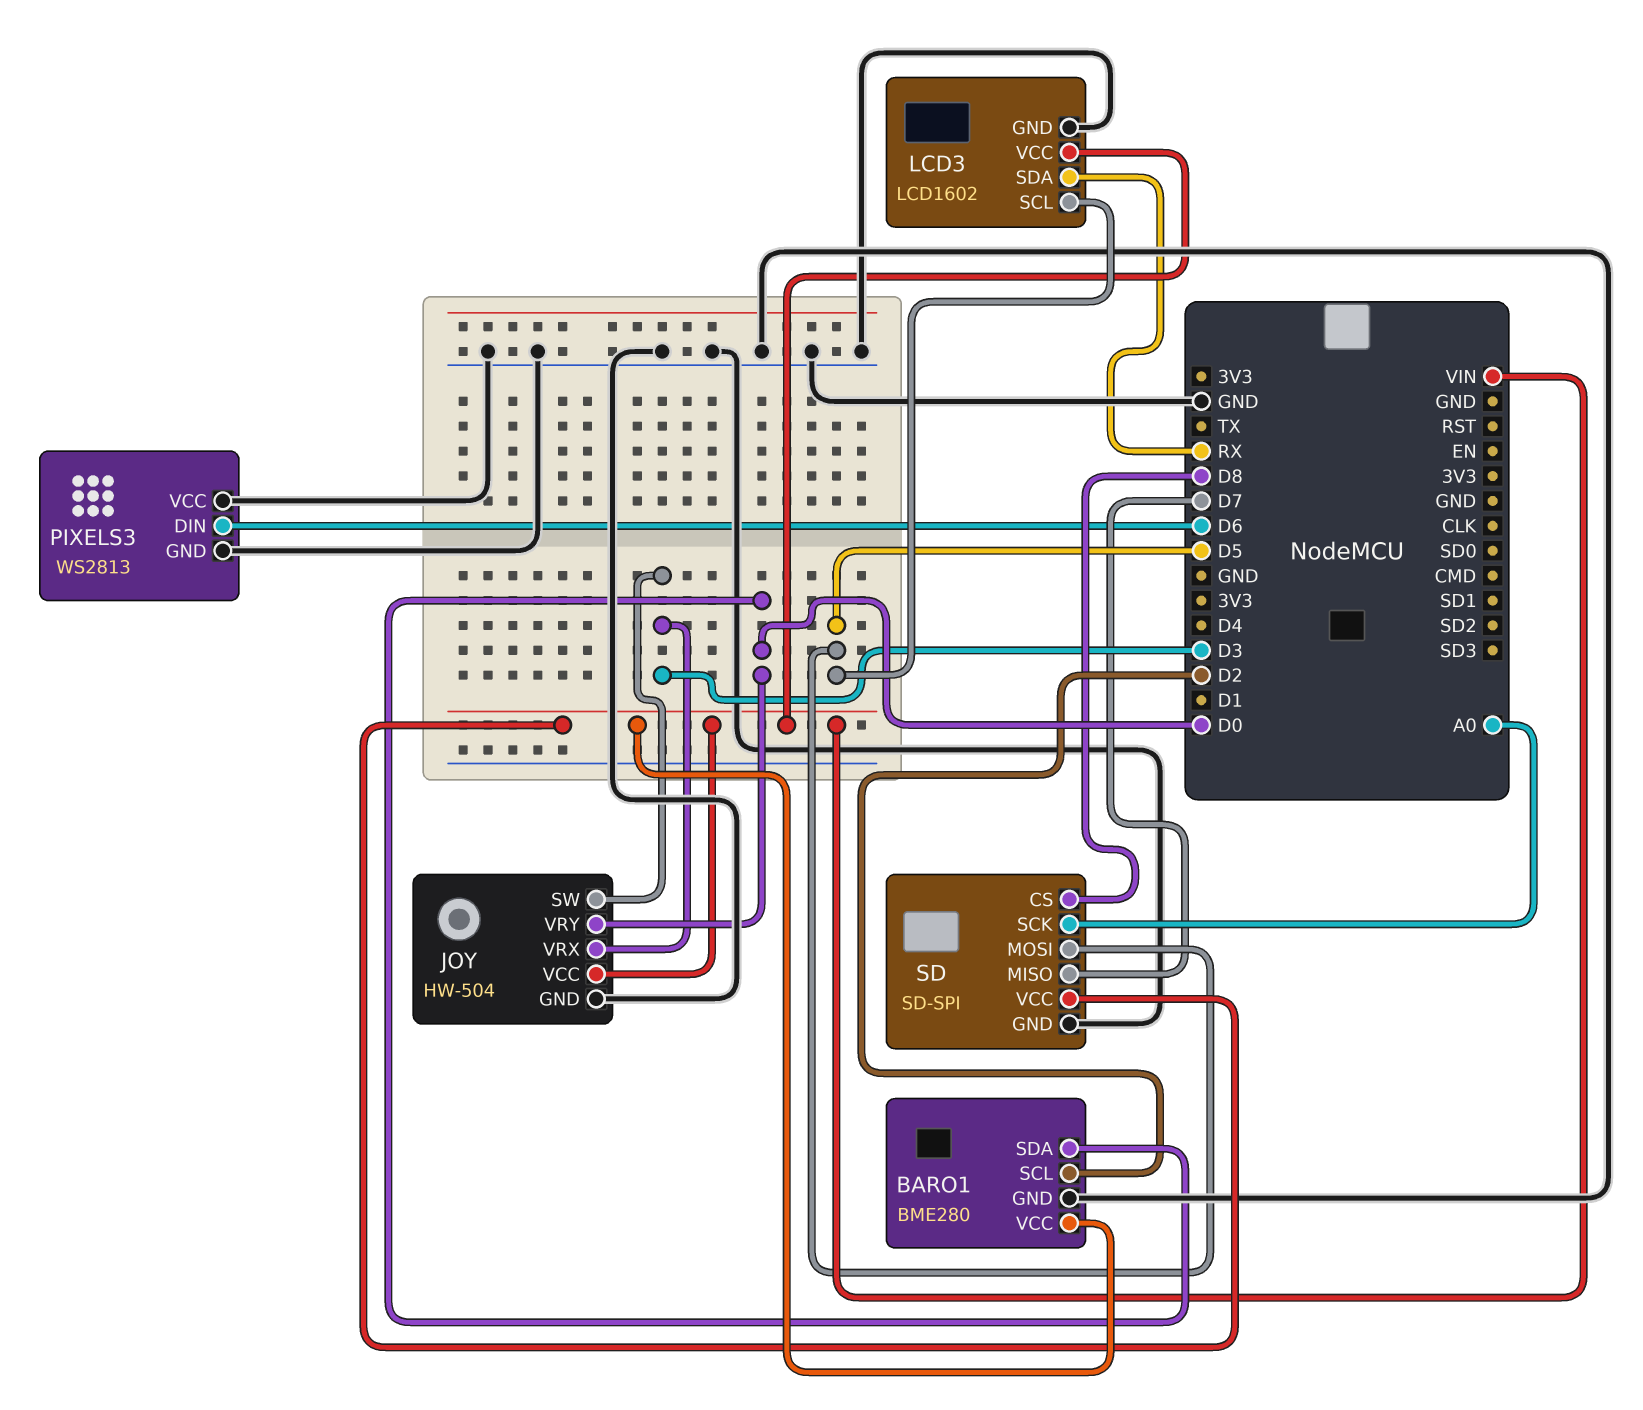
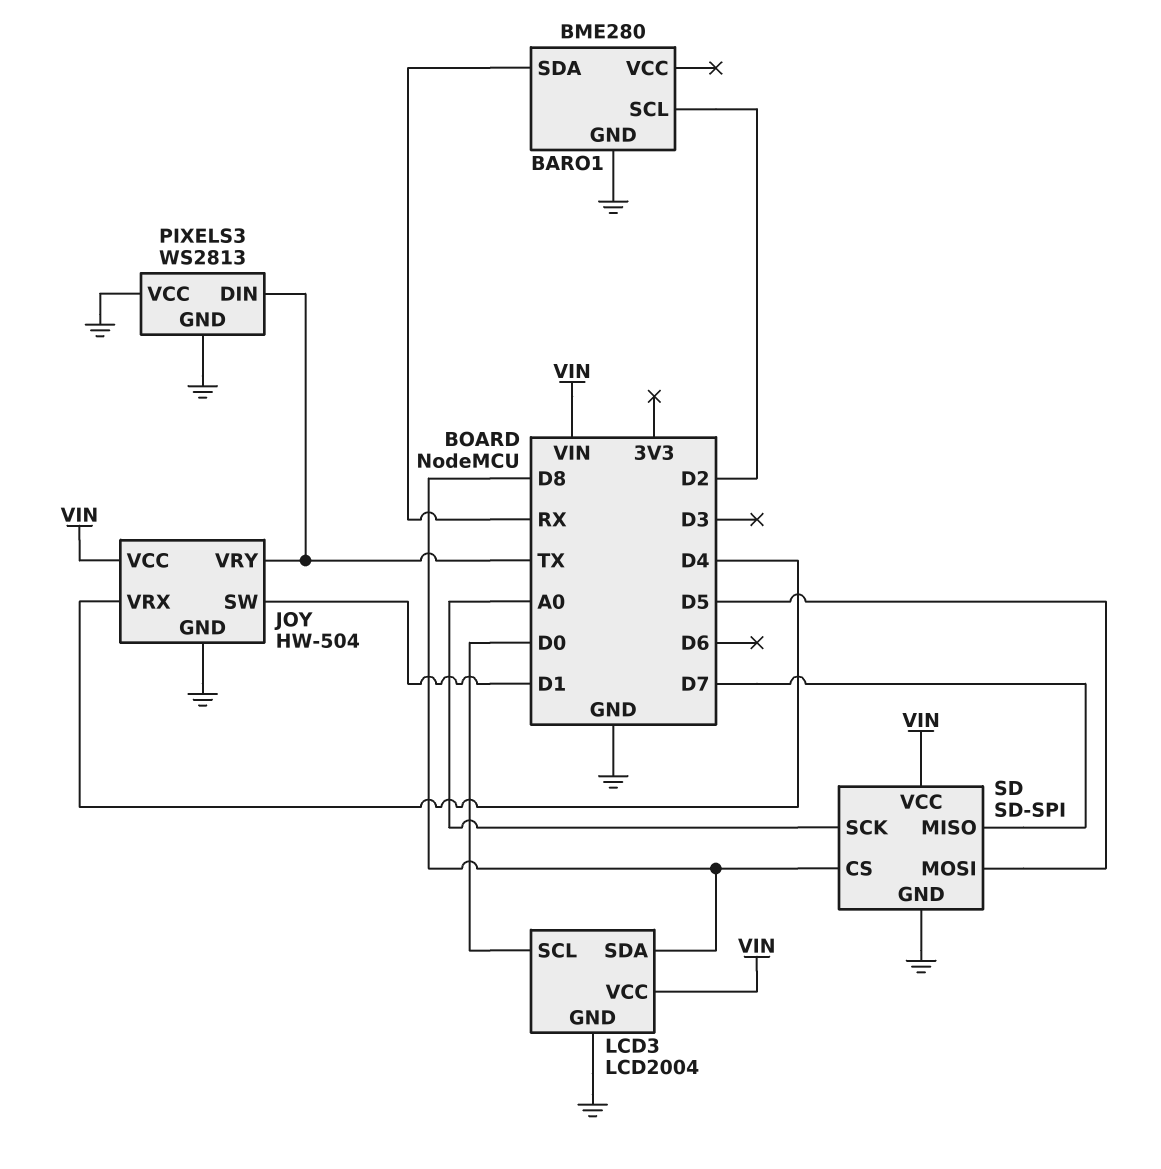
BARO1 pin SDA: D0 -> RX
BARO1 pin VCC: VIN -> none
JOY pin SW: D3 -> D1
JOY pin VRX: D3 -> D4
JOY pin VRY: D0 -> TX
LCD3: LCD1602 -> LCD2004
LCD3 pin SCL: D5 -> D0
LCD3 pin SDA: RX -> D8
PIXELS3 pin DIN: D6 -> TX

